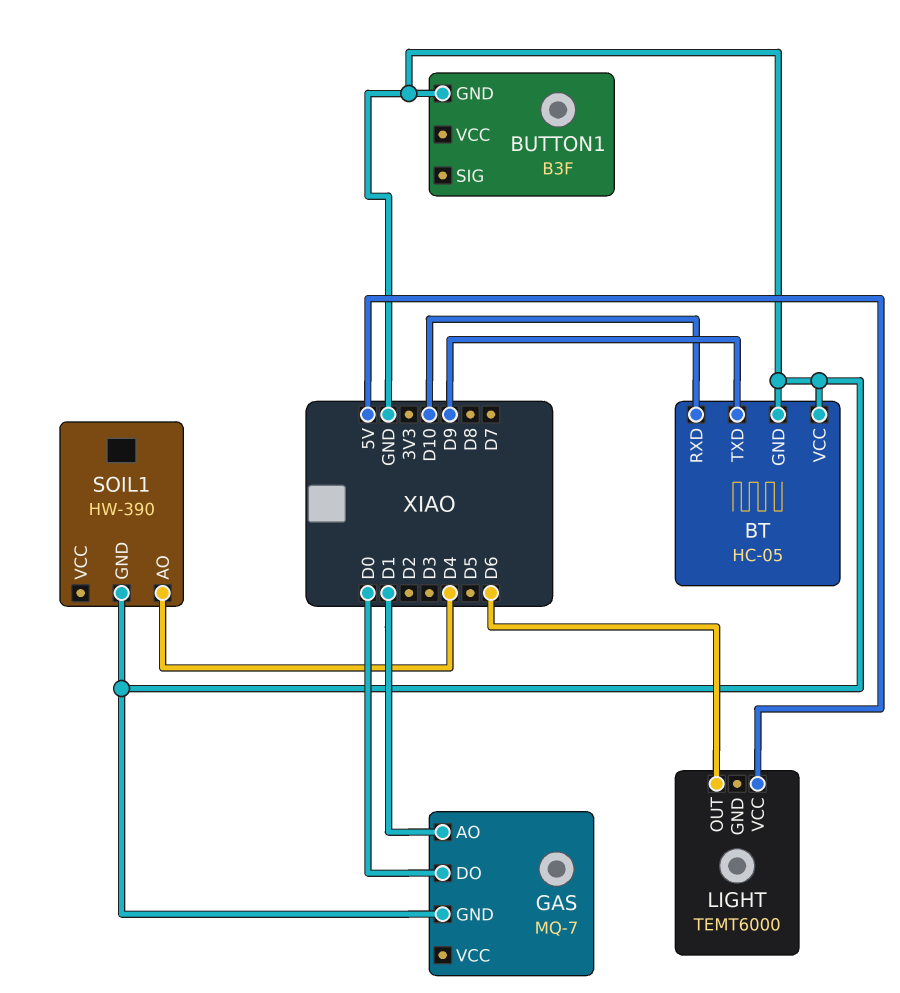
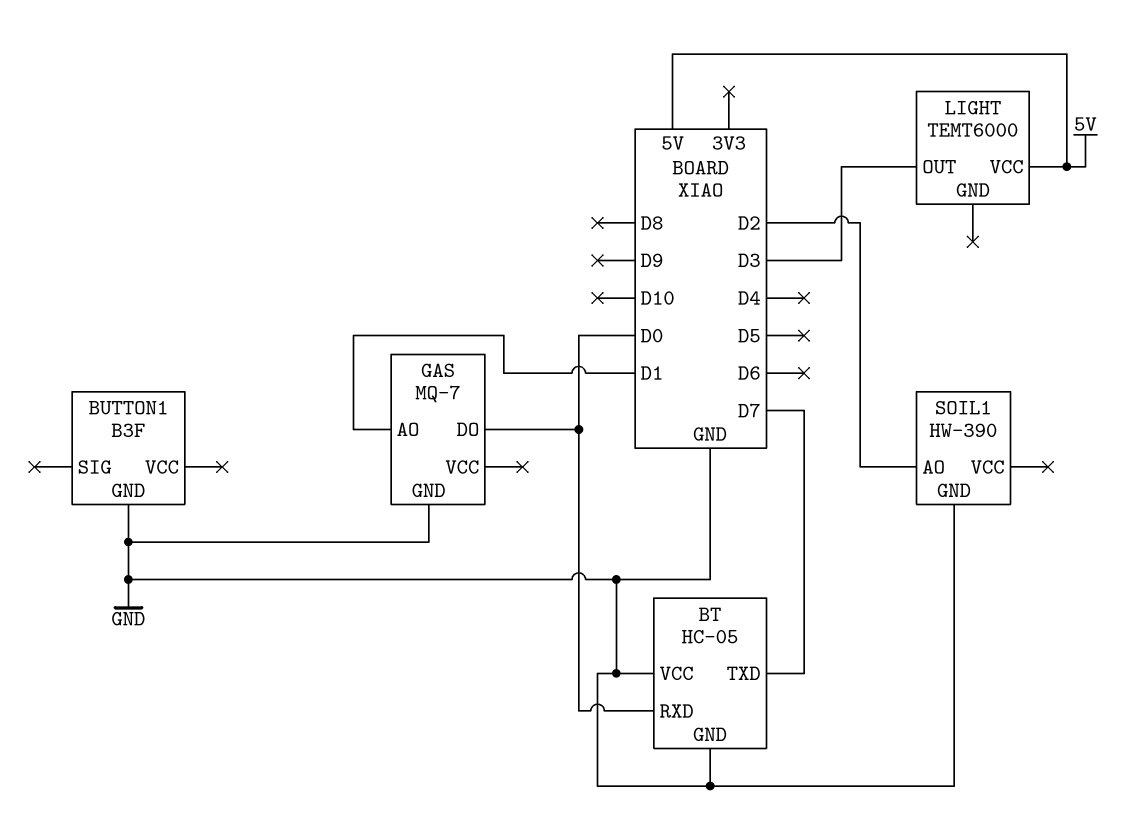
BT pin RXD: D10 -> D0
BT pin TXD: D9 -> D7
LIGHT pin OUT: D6 -> D3
SOIL1 pin AO: D4 -> D2

